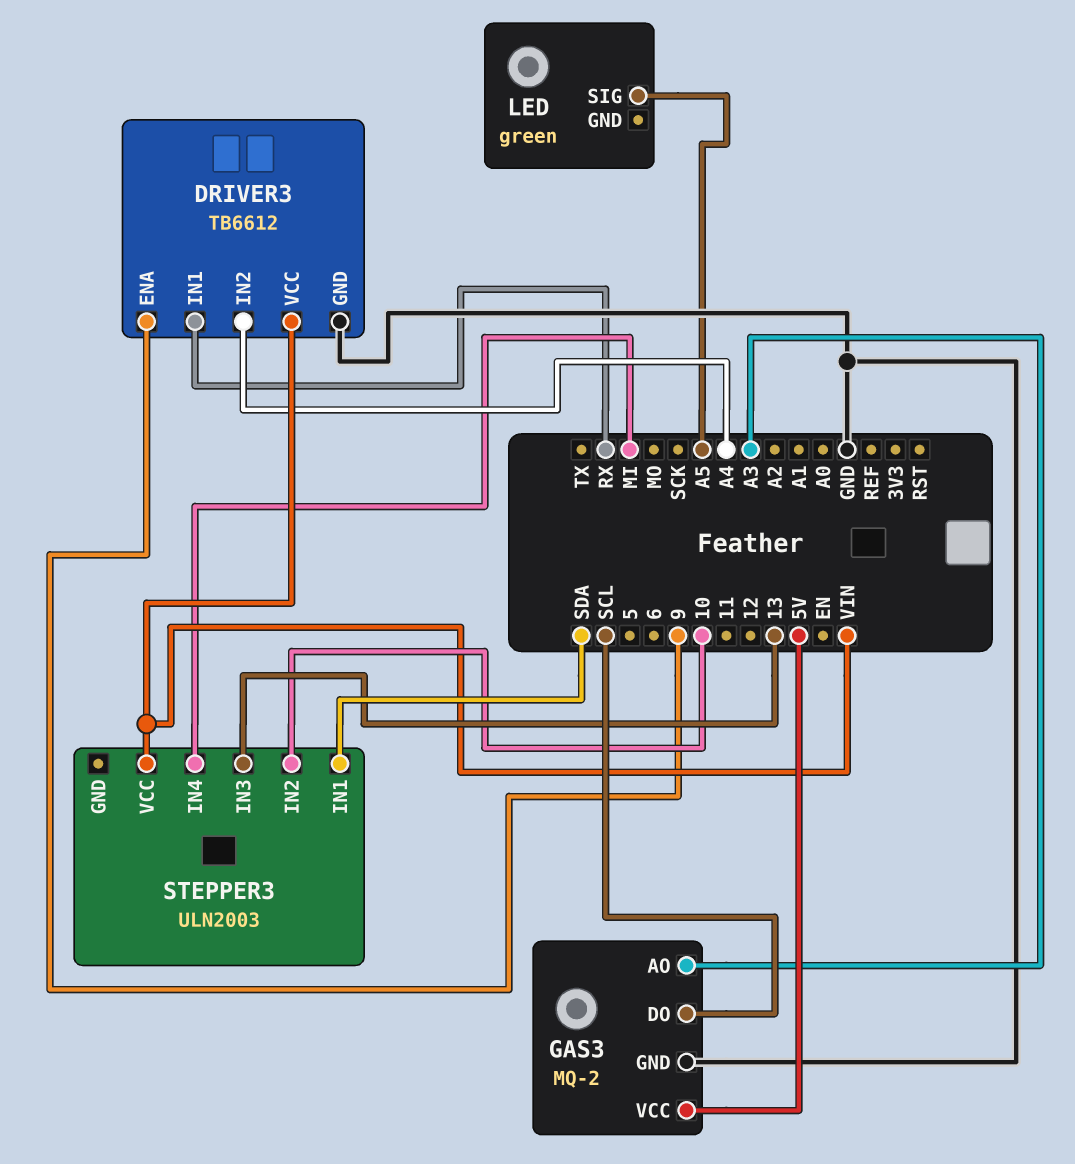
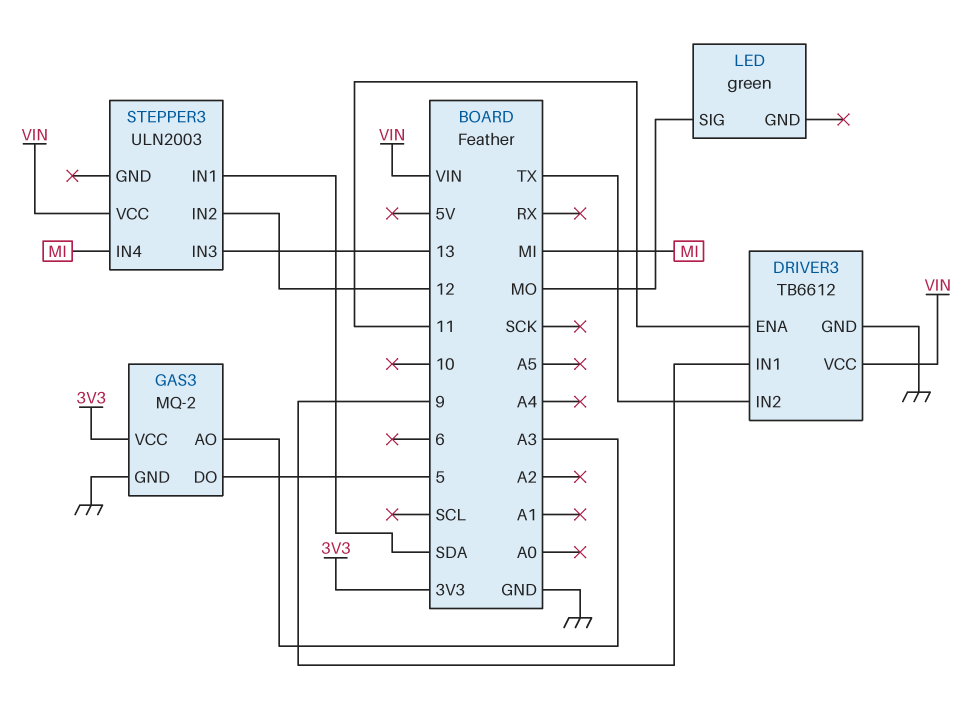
DRIVER3 pin ENA: 9 -> 11
DRIVER3 pin IN1: RX -> 9
DRIVER3 pin IN2: A4 -> TX
GAS3 pin DO: SCL -> 5
GAS3 pin VCC: 5V -> 3V3
LED pin SIG: A5 -> MO
STEPPER3 pin IN2: 10 -> 12

